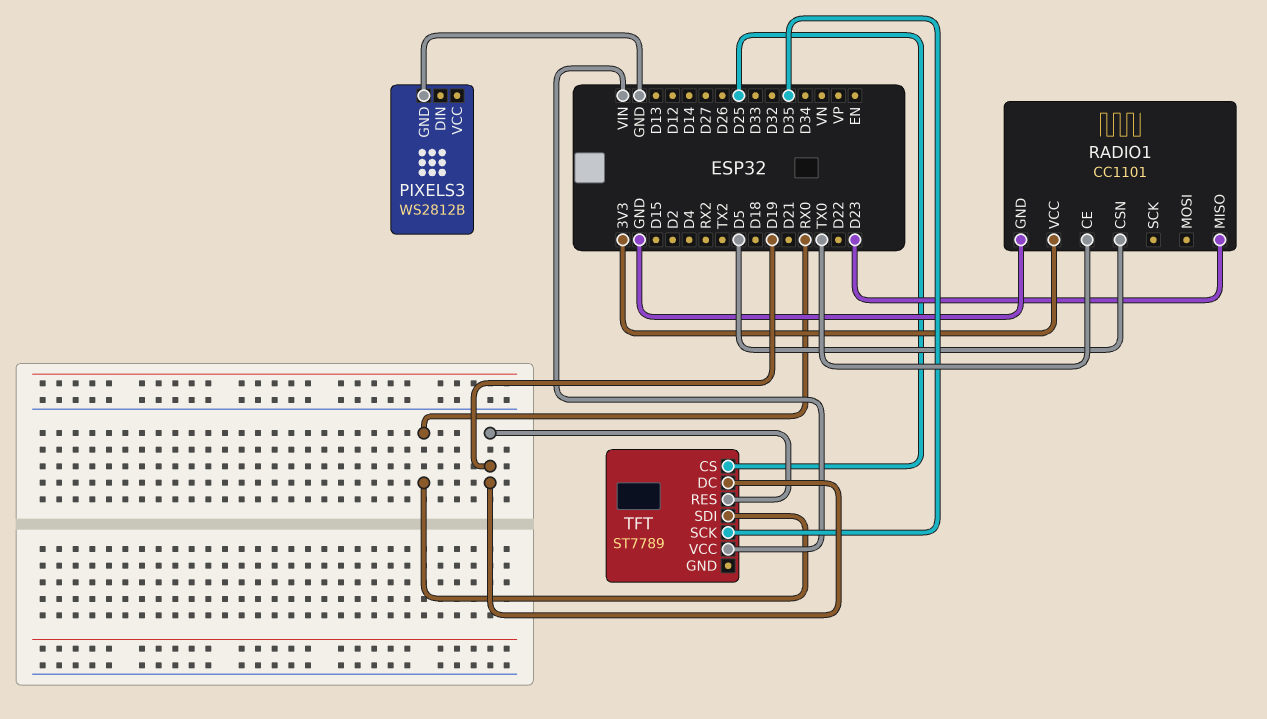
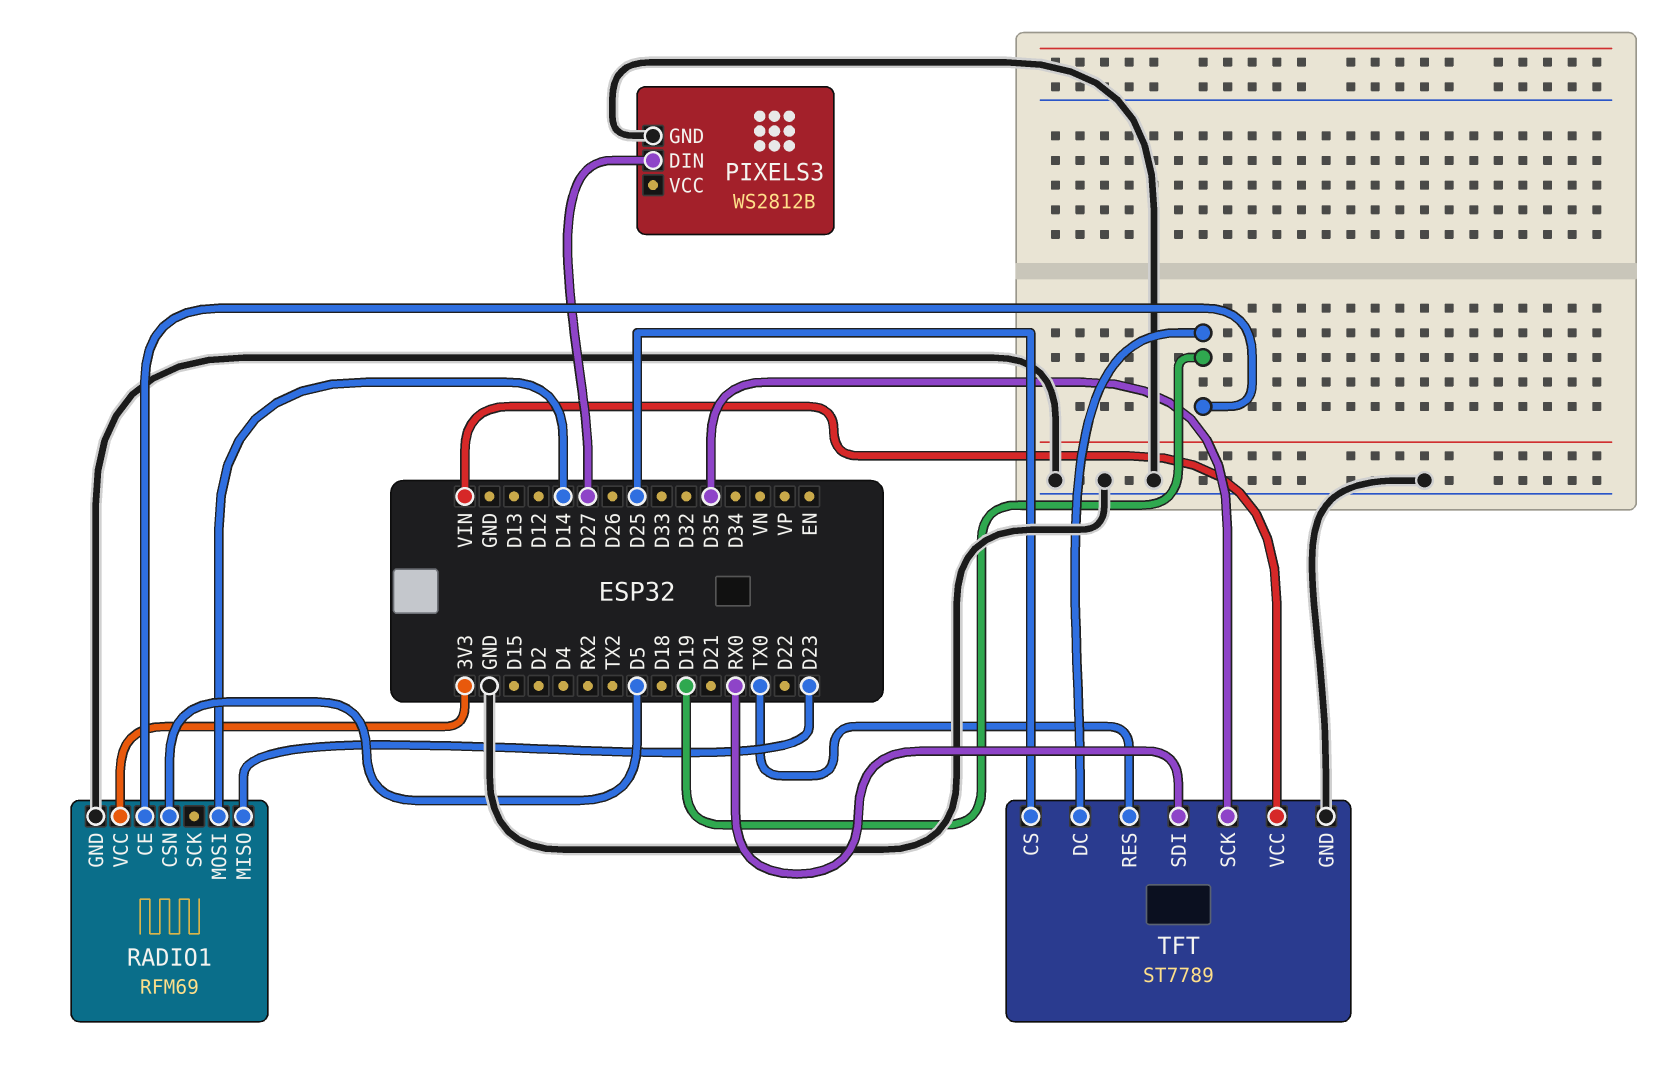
PIXELS3 pin DIN: none -> D27
RADIO1: CC1101 -> RFM69
RADIO1 pin CE: TX0 -> D19
RADIO1 pin MOSI: none -> D14
TFT pin GND: none -> GND
TFT pin RES: D19 -> TX0

